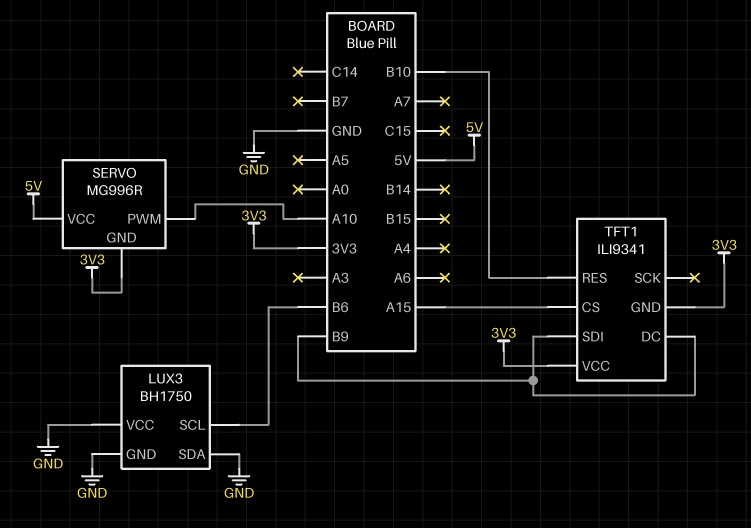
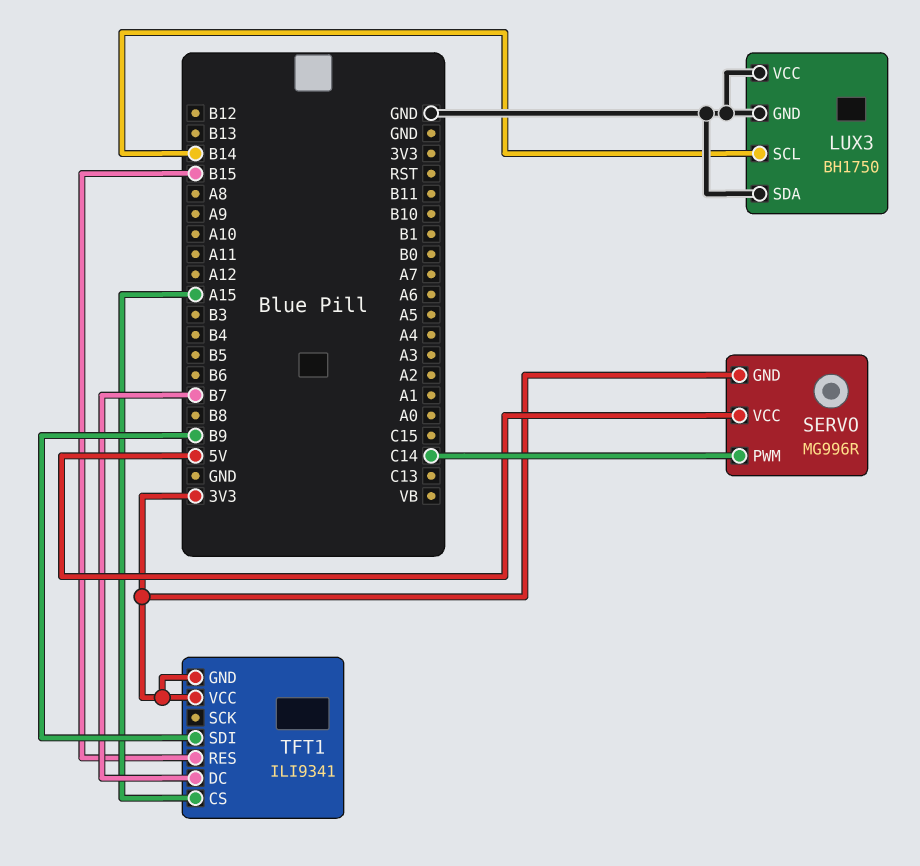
LUX3 pin SCL: B6 -> B14
SERVO pin PWM: A10 -> C14
TFT1 pin DC: B9 -> B7
TFT1 pin RES: B10 -> B15

